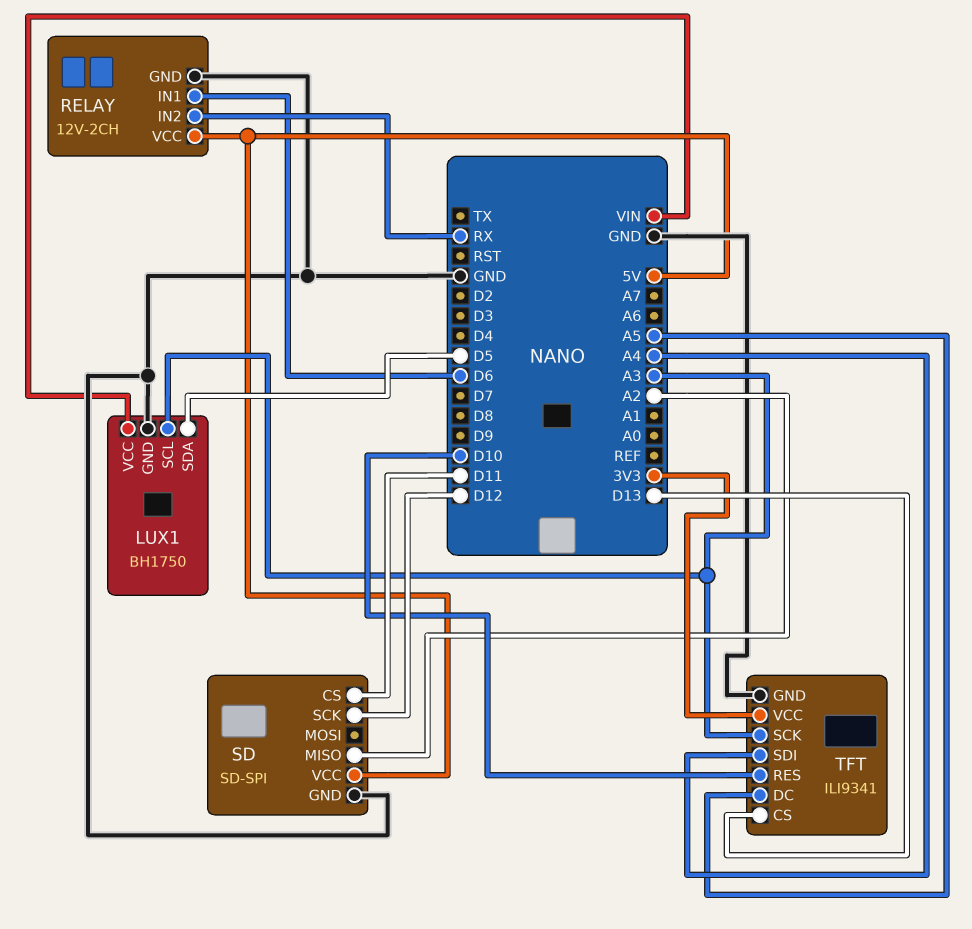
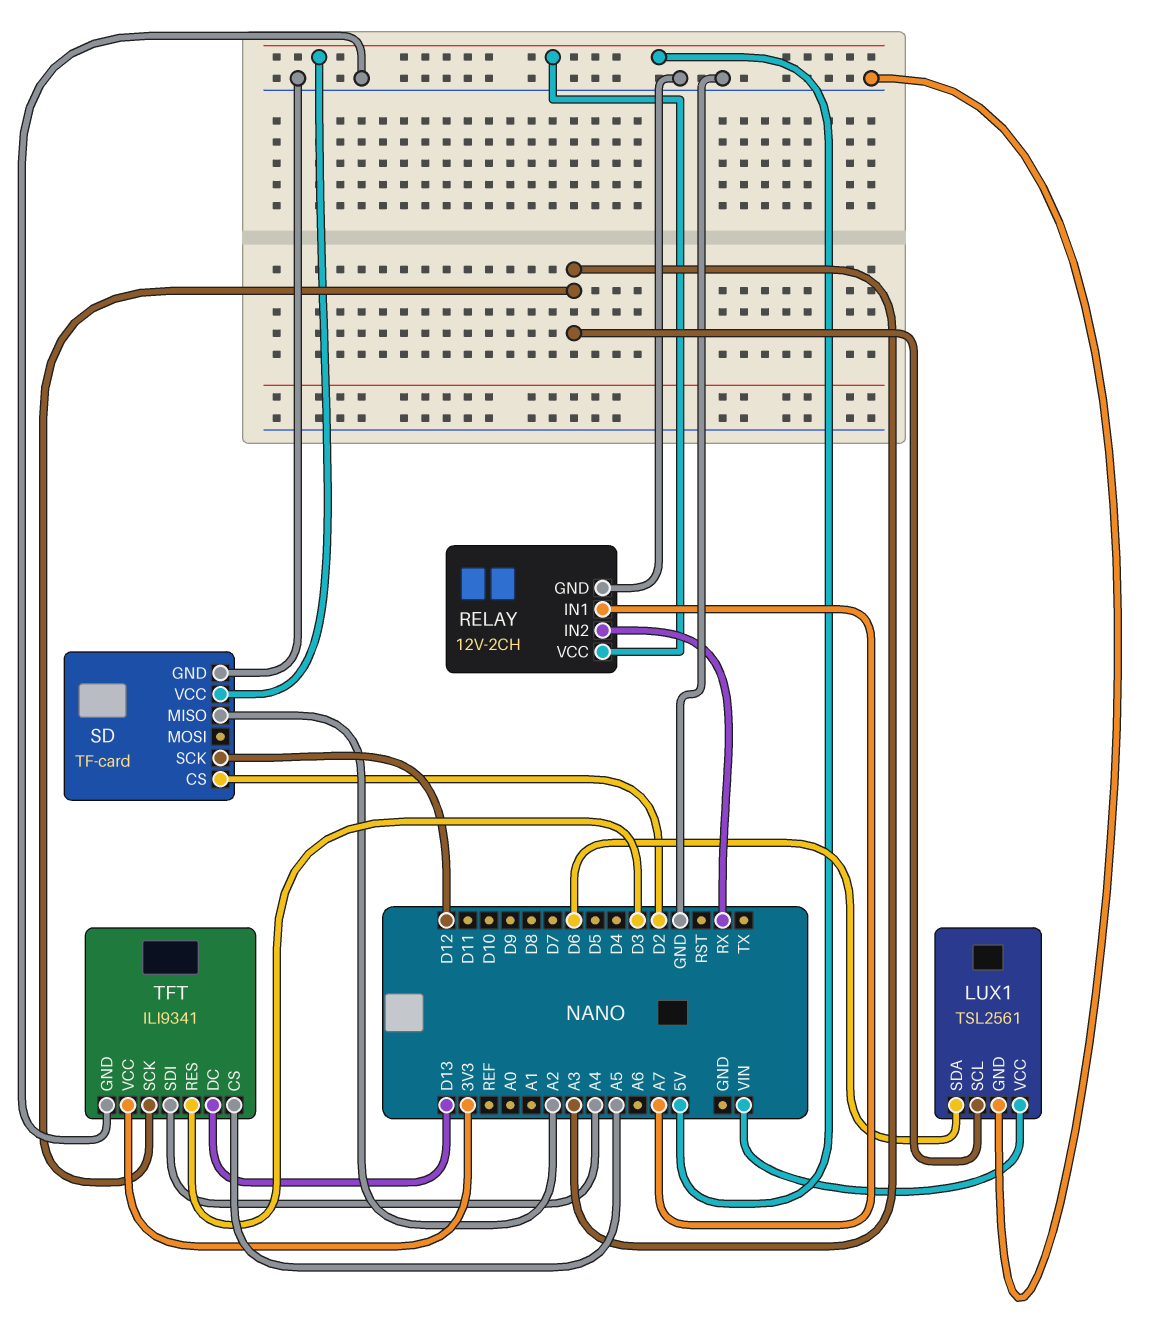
LUX1: BH1750 -> TSL2561
LUX1 pin SDA: D5 -> D6
RELAY pin IN1: D6 -> A7
SD: SD-SPI -> TF-card
SD pin CS: D11 -> D2
TFT pin CS: D13 -> A5
TFT pin DC: A5 -> D13
TFT pin RES: D10 -> D3

